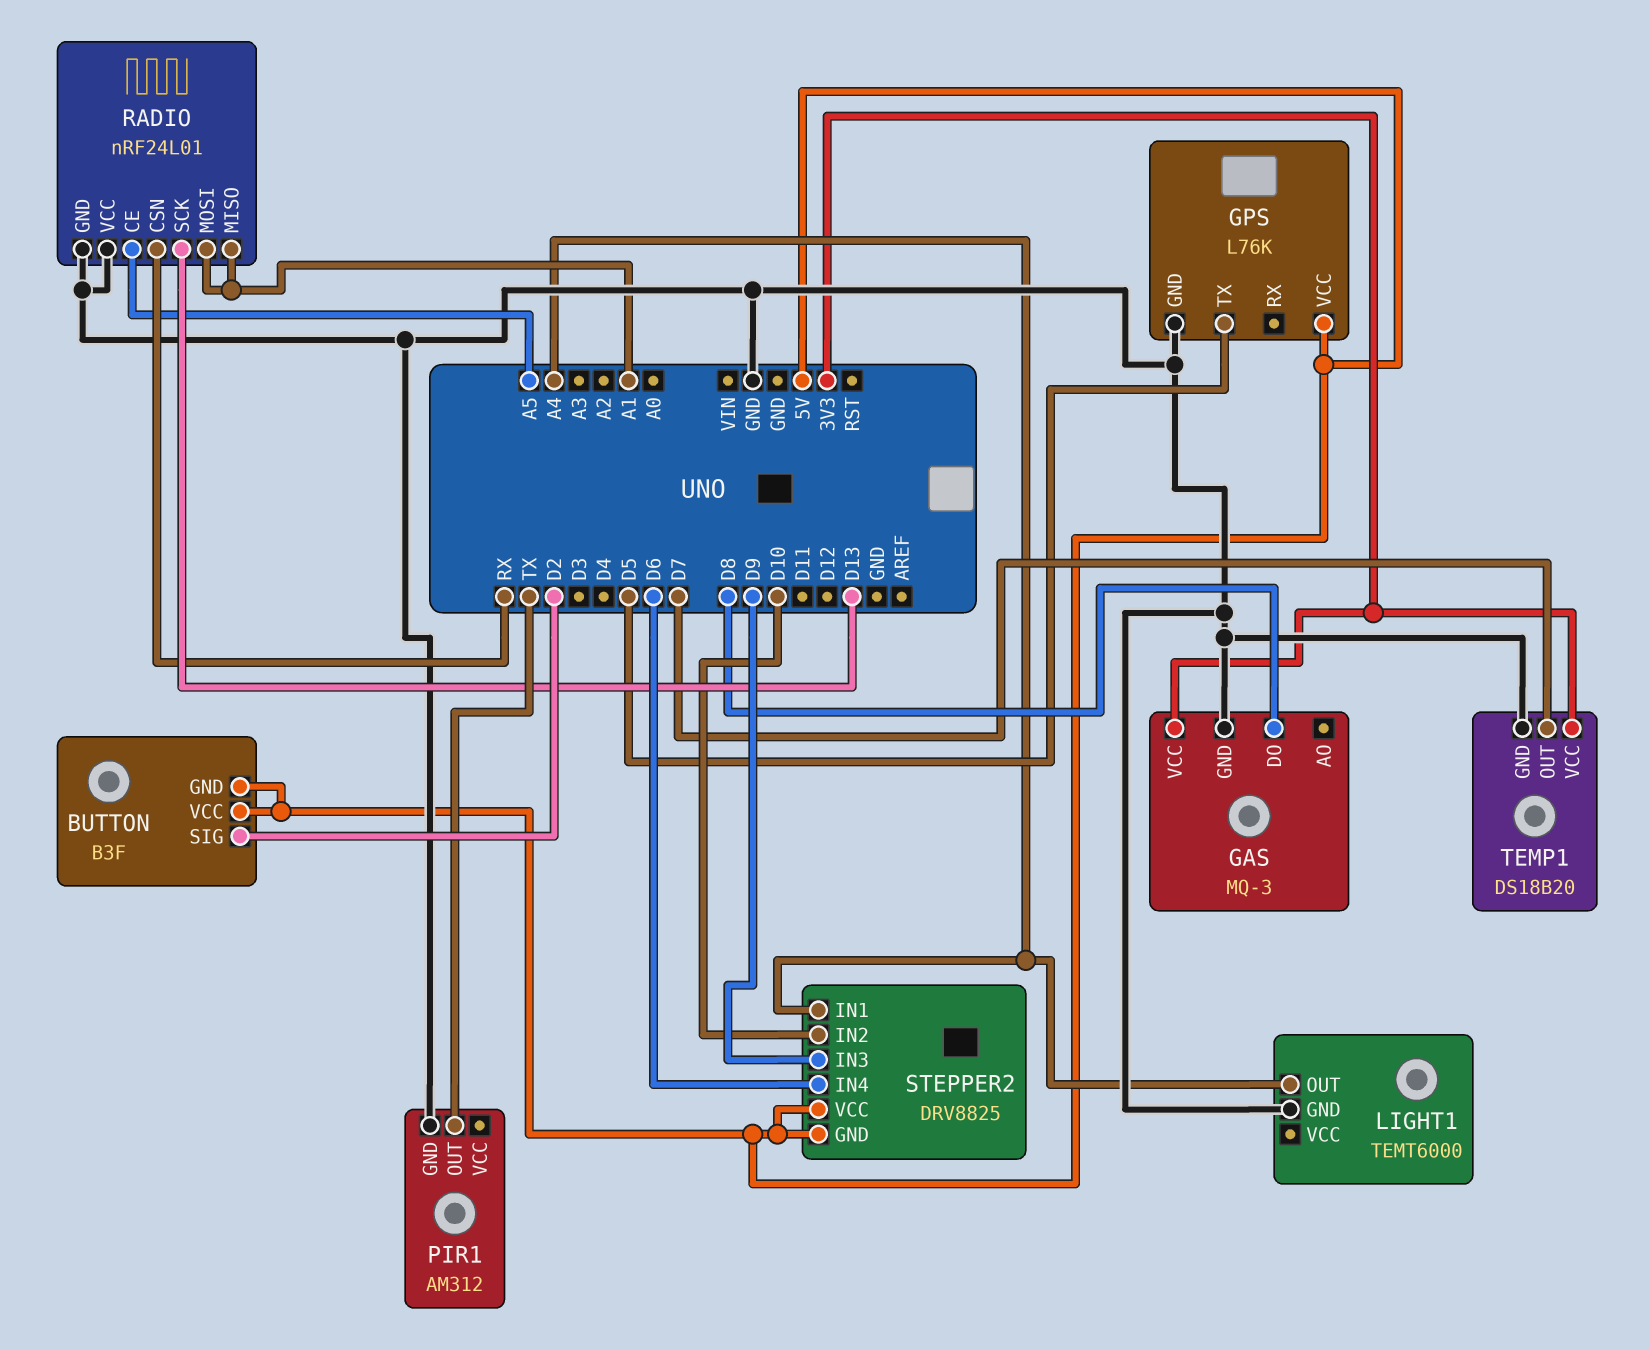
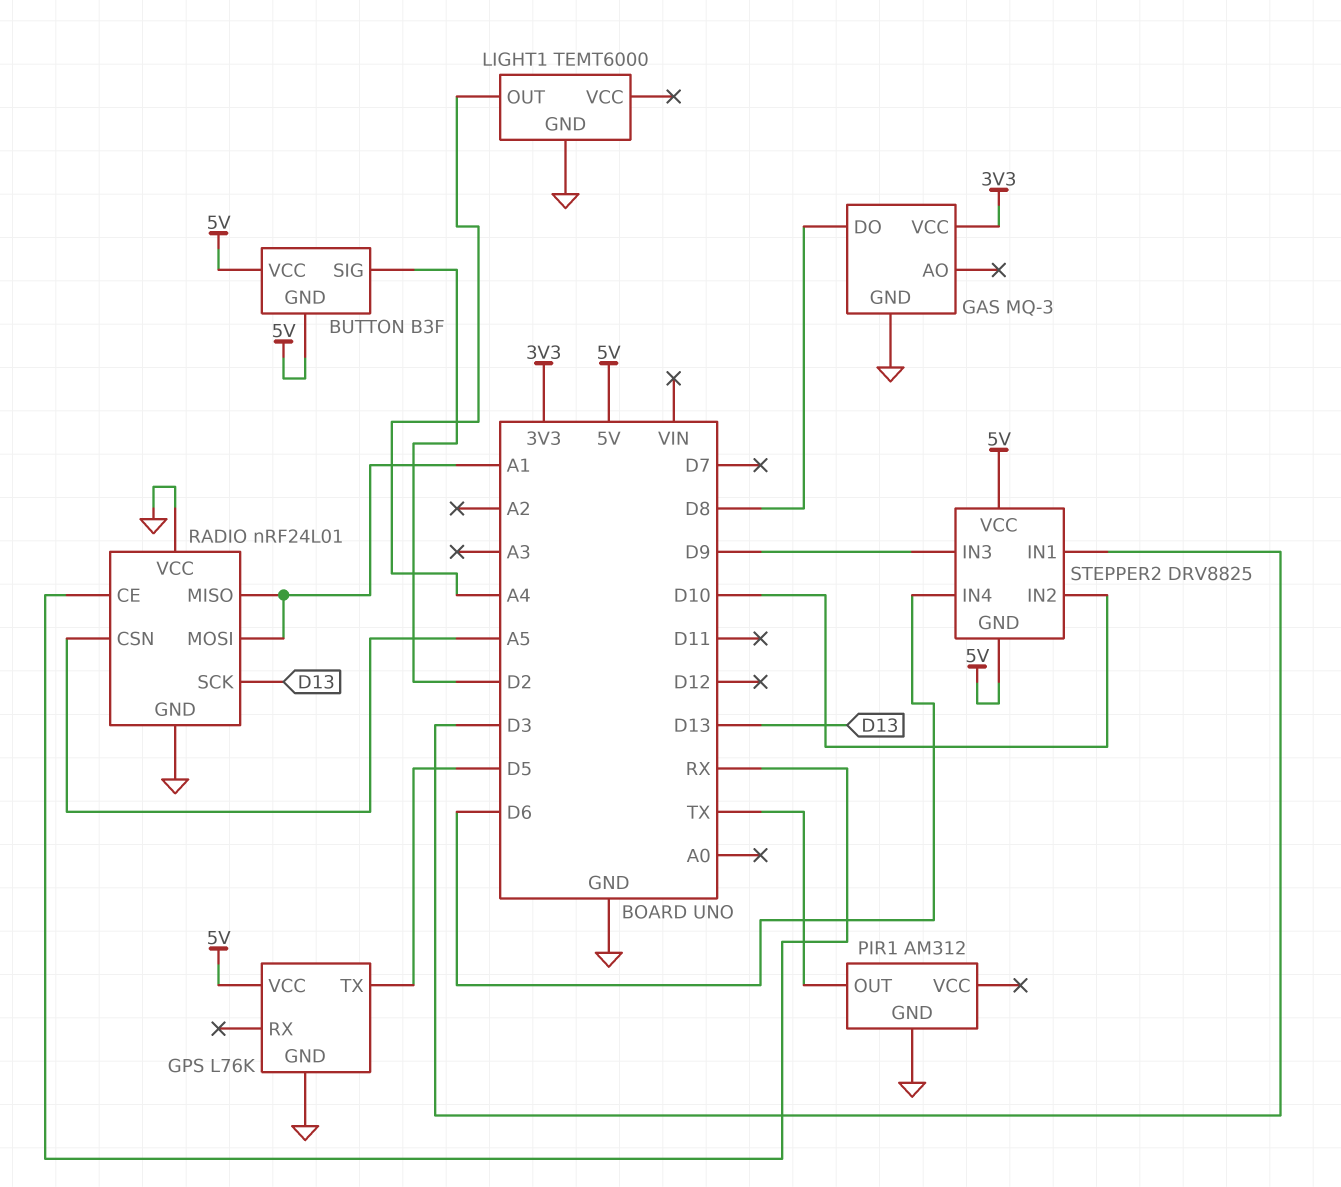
RADIO pin CE: A5 -> RX
RADIO pin CSN: RX -> A5
STEPPER2 pin IN1: A4 -> D3
TEMP1: DS18B20 -> none
TEMP1 pin GND: GND -> none
TEMP1 pin OUT: D7 -> none
TEMP1 pin VCC: 3V3 -> none

